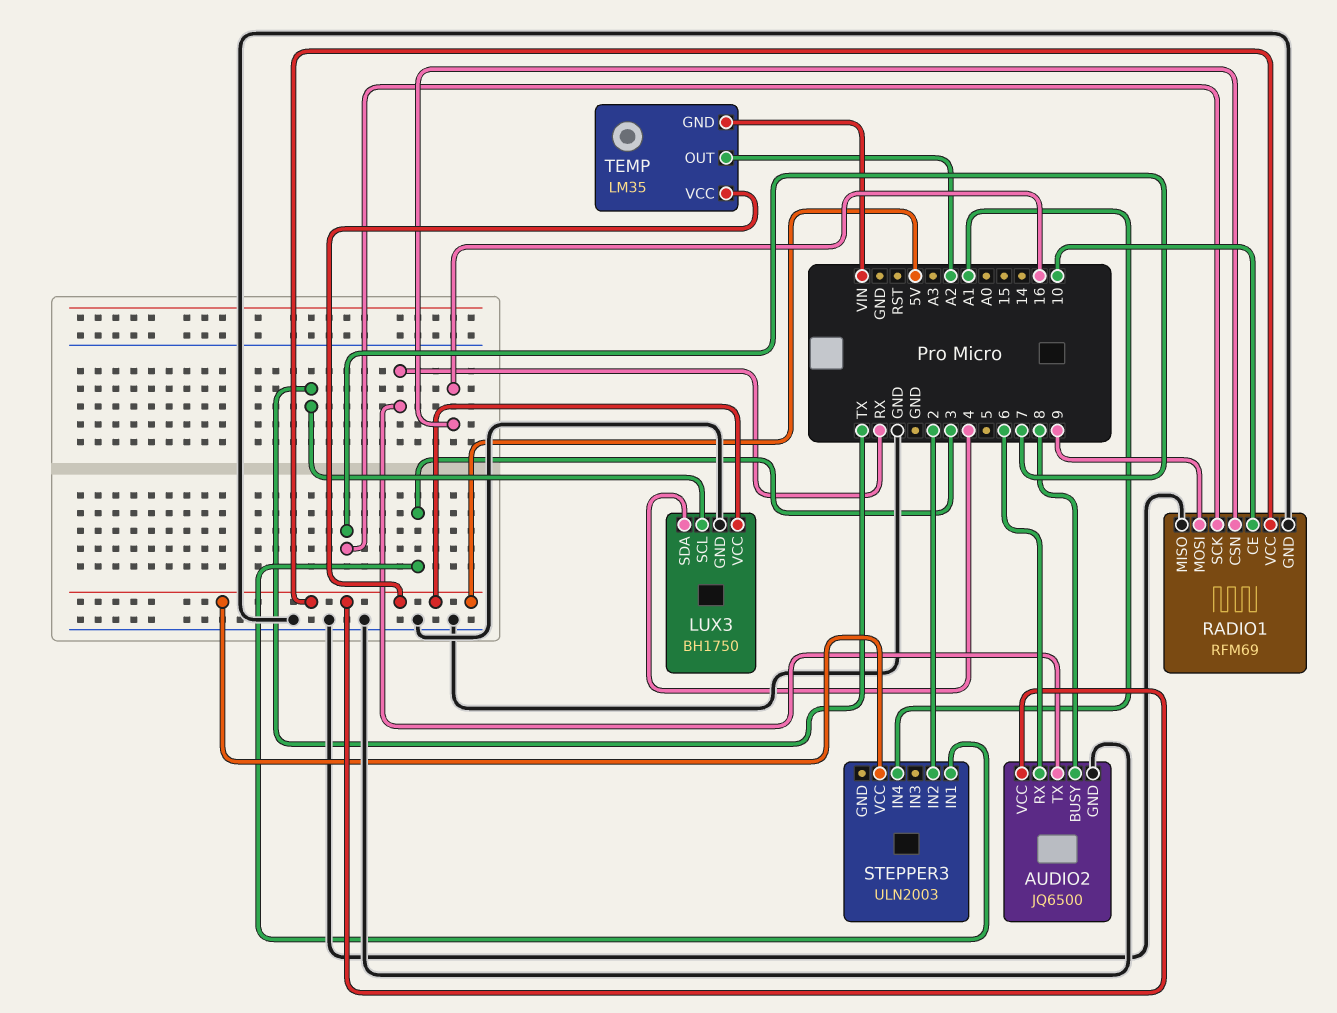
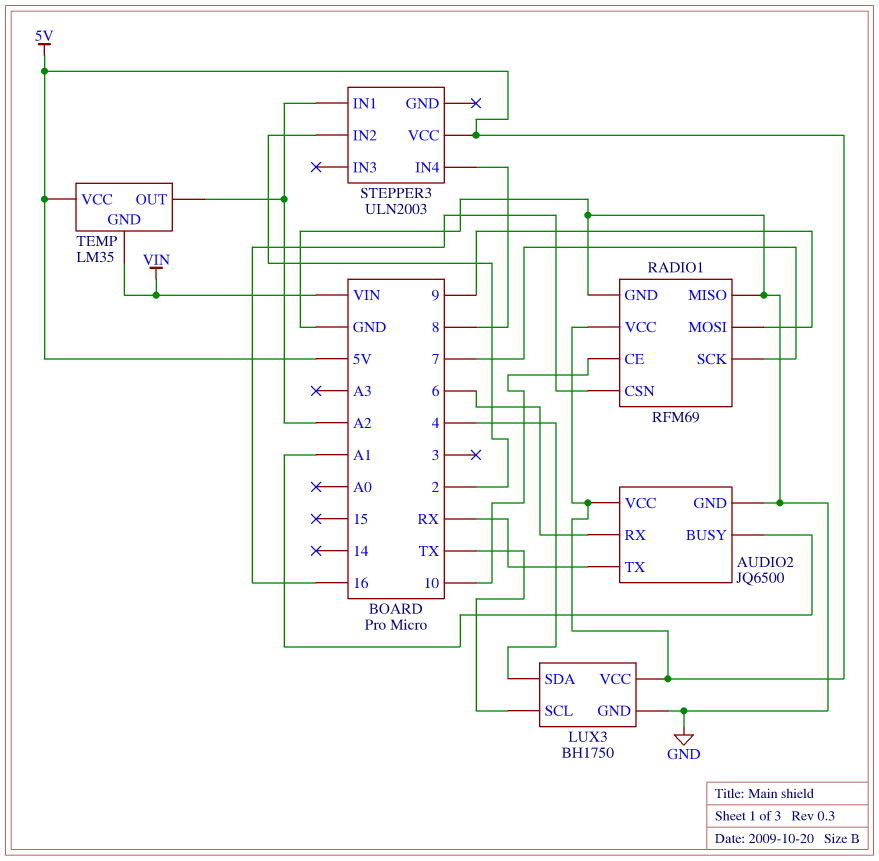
AUDIO2 pin BUSY: 8 -> A1
STEPPER3 pin IN1: 3 -> A2
STEPPER3 pin IN4: A1 -> 8

